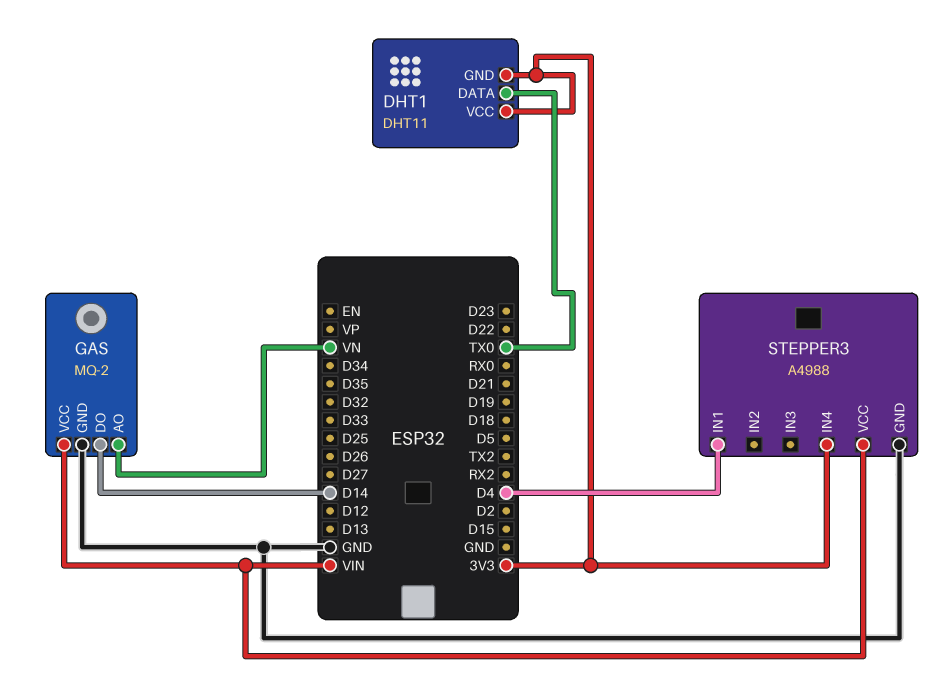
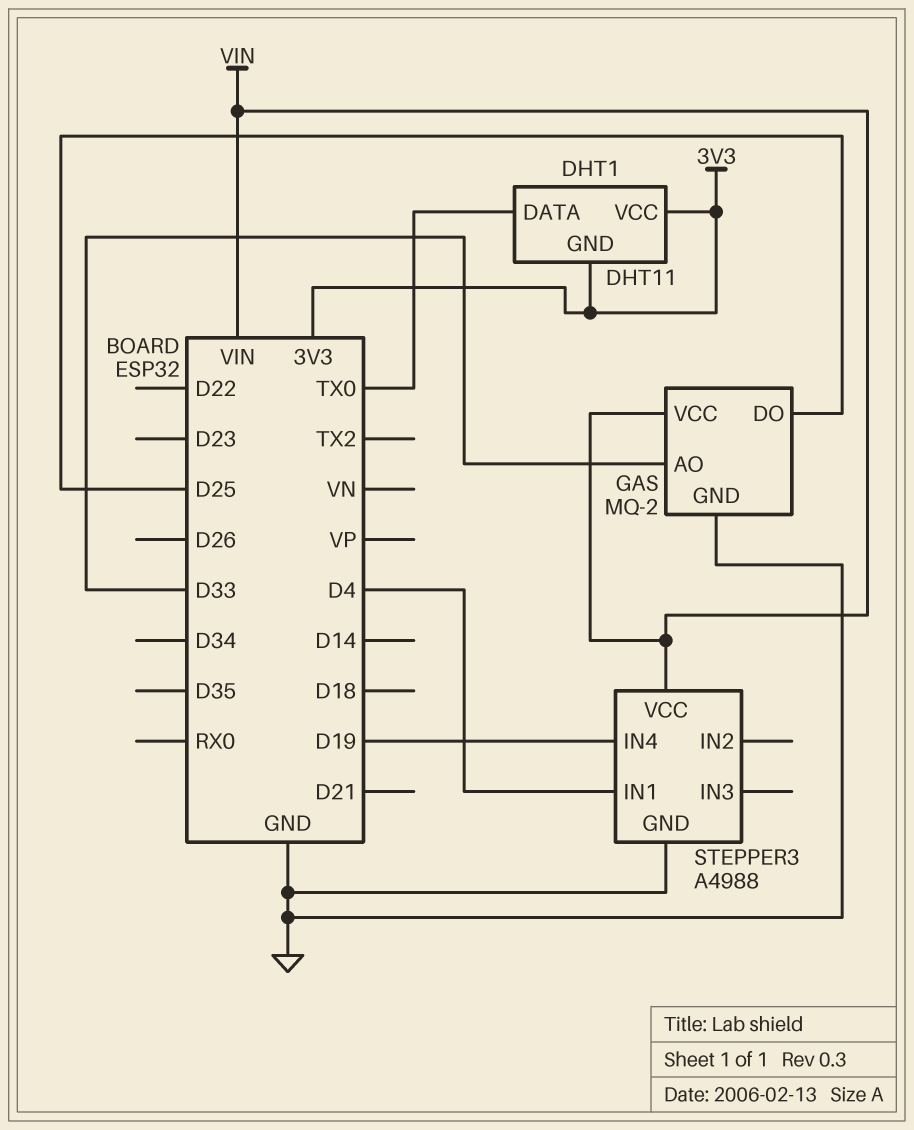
GAS pin AO: VN -> D33
GAS pin DO: D14 -> D25
STEPPER3 pin IN4: 3V3 -> D19

